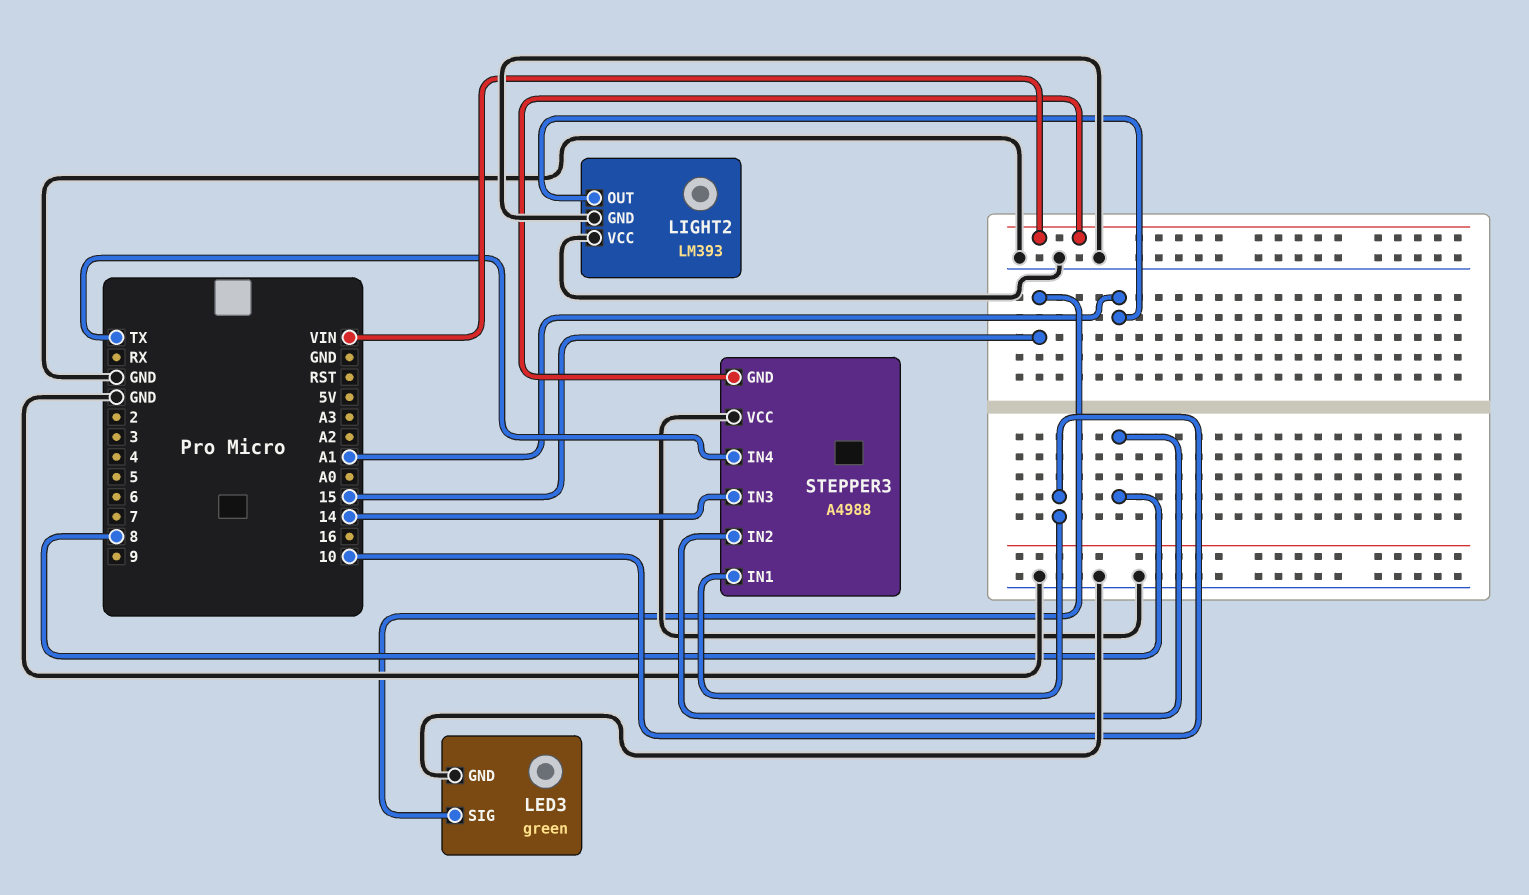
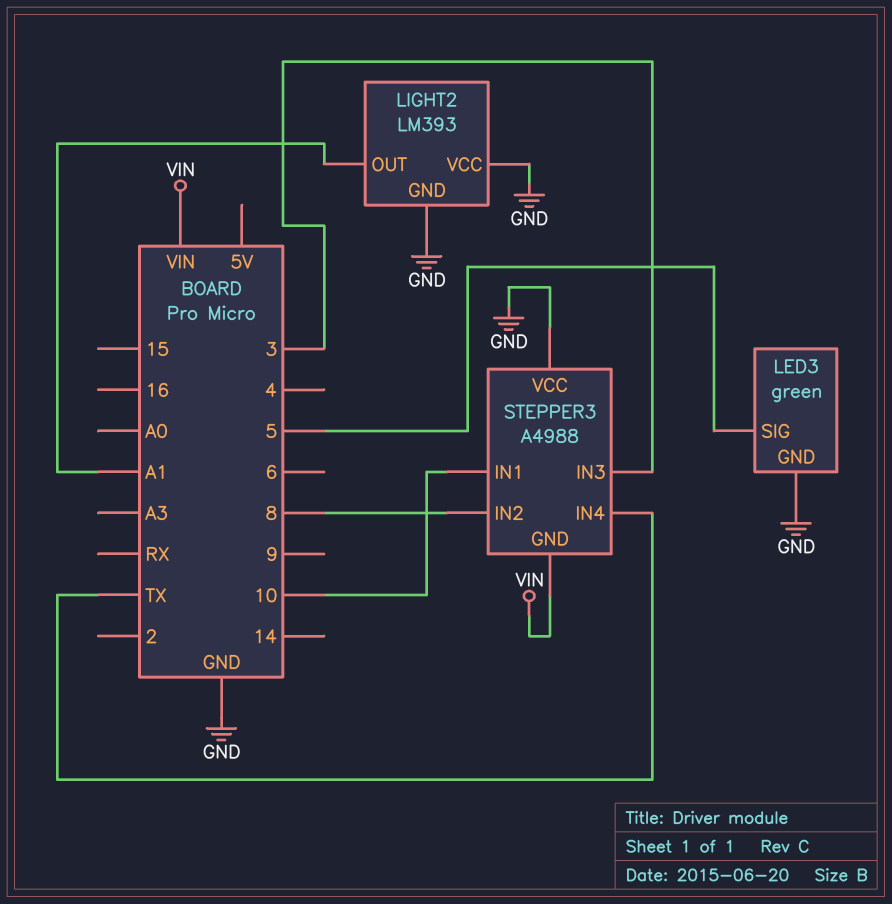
LED3 pin SIG: 15 -> 5
STEPPER3 pin IN3: 14 -> 3

